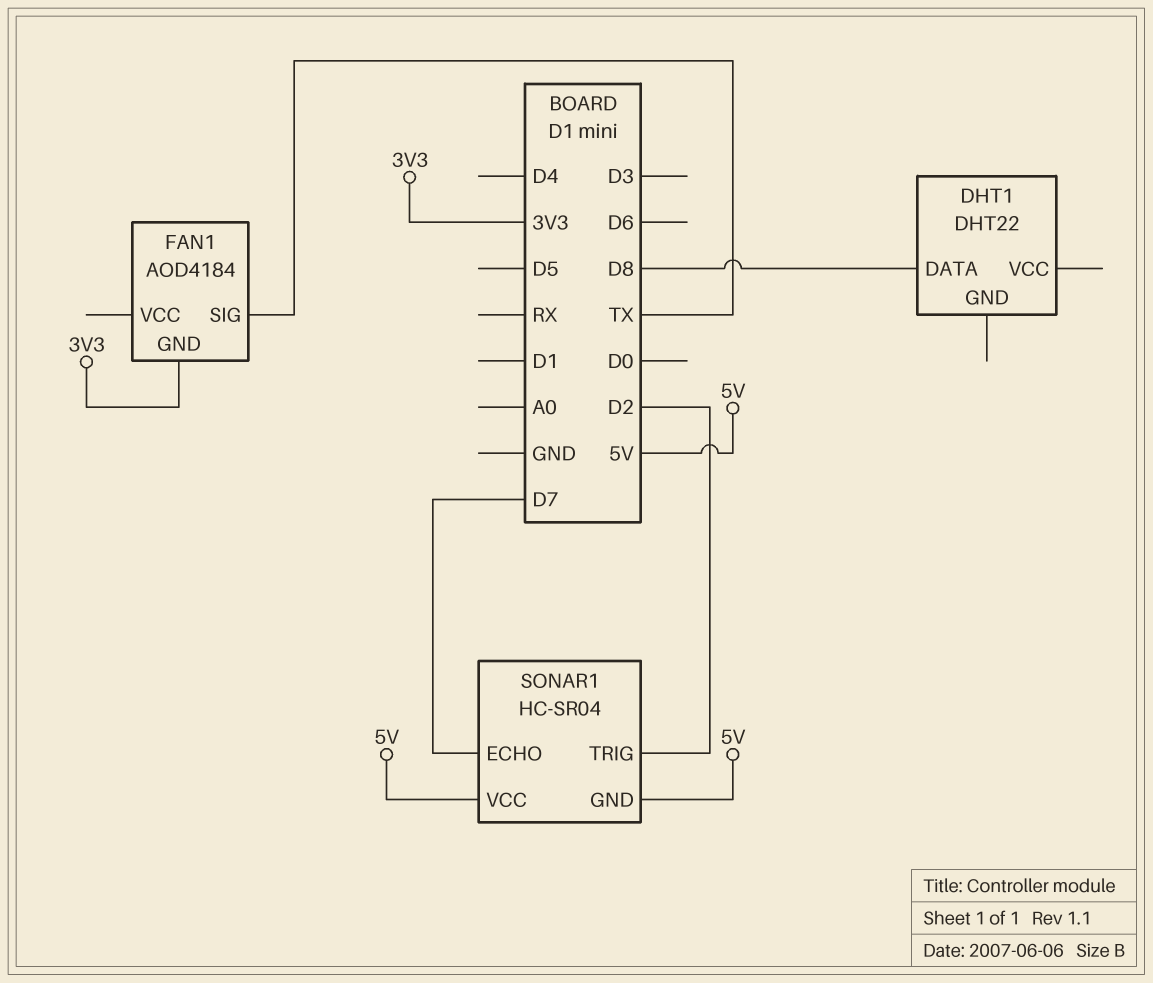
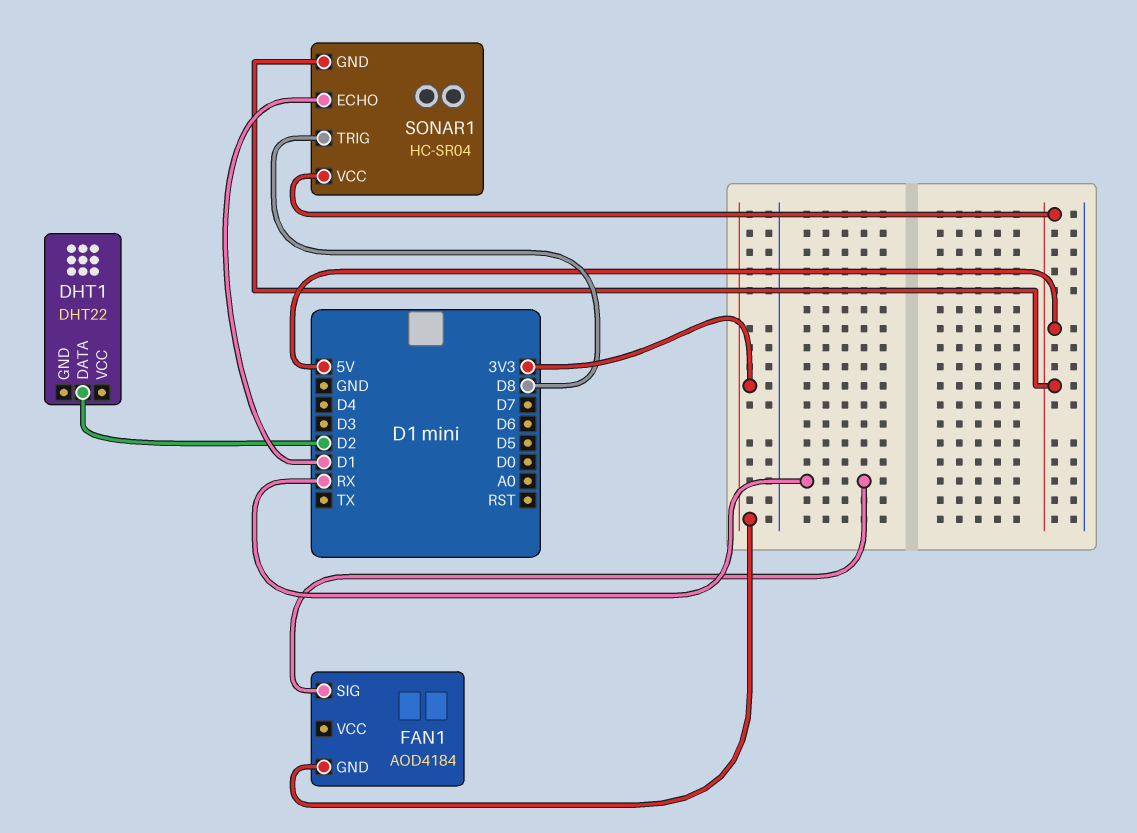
DHT1 pin DATA: D8 -> D2
FAN1 pin SIG: TX -> RX
SONAR1 pin ECHO: D7 -> D1
SONAR1 pin TRIG: D2 -> D8

